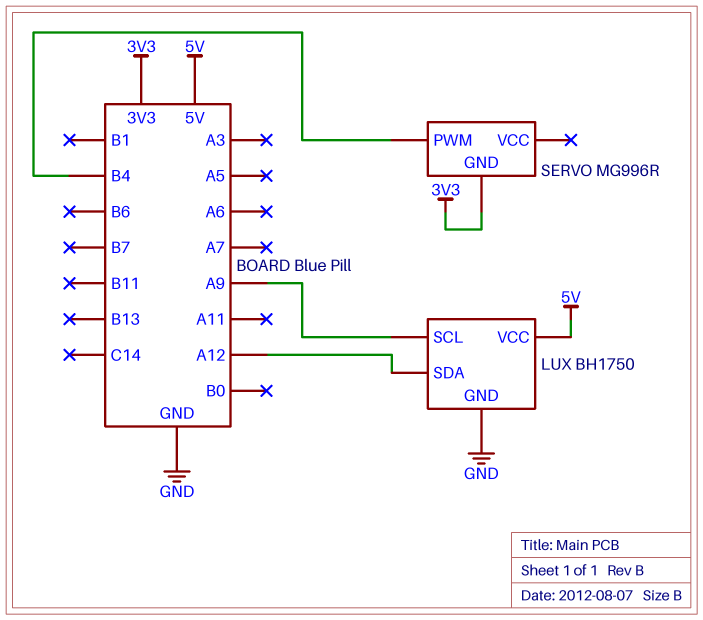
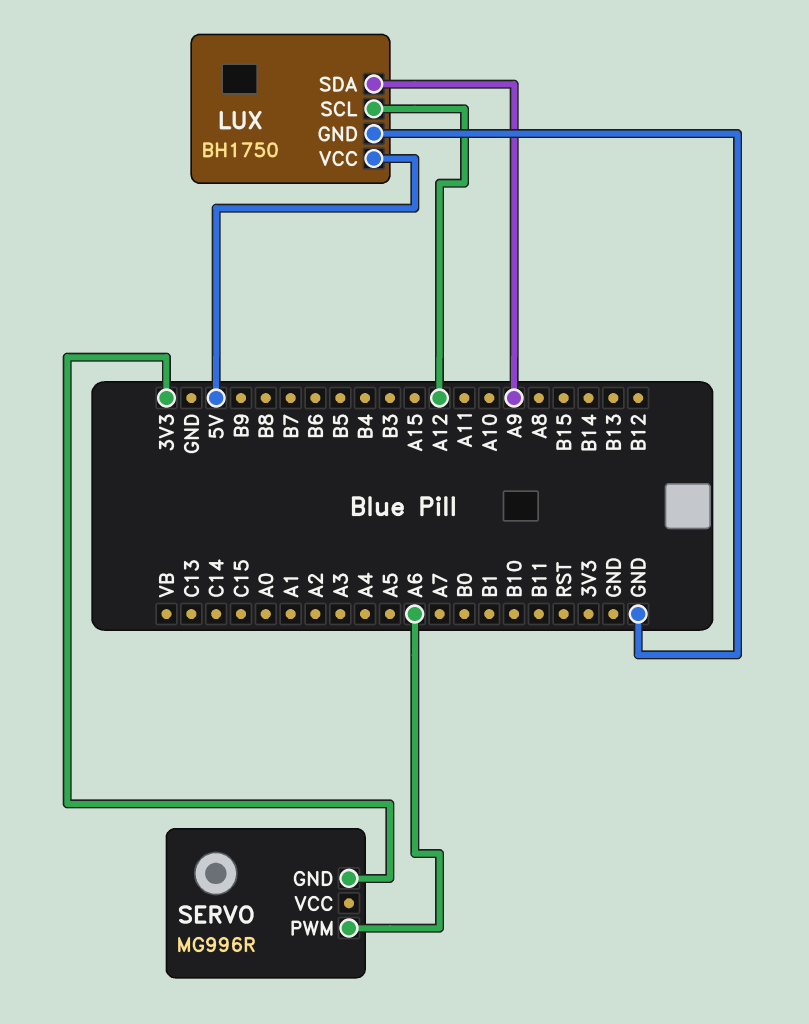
LUX pin SCL: A9 -> A12
LUX pin SDA: A12 -> A9
SERVO pin PWM: B4 -> A6

